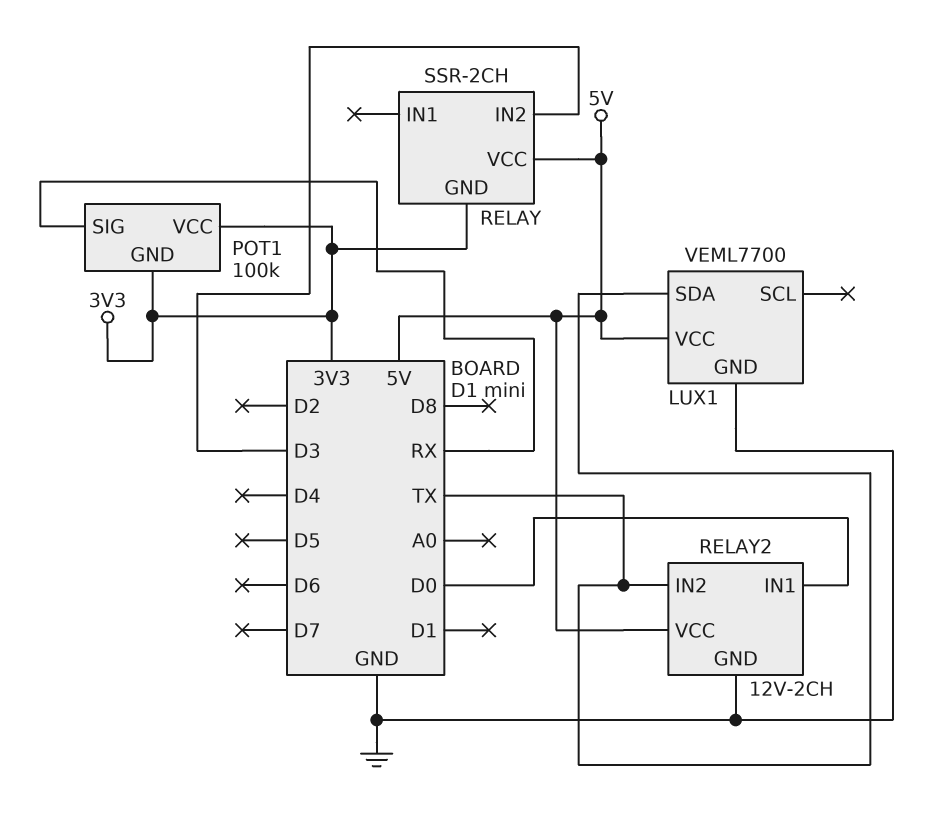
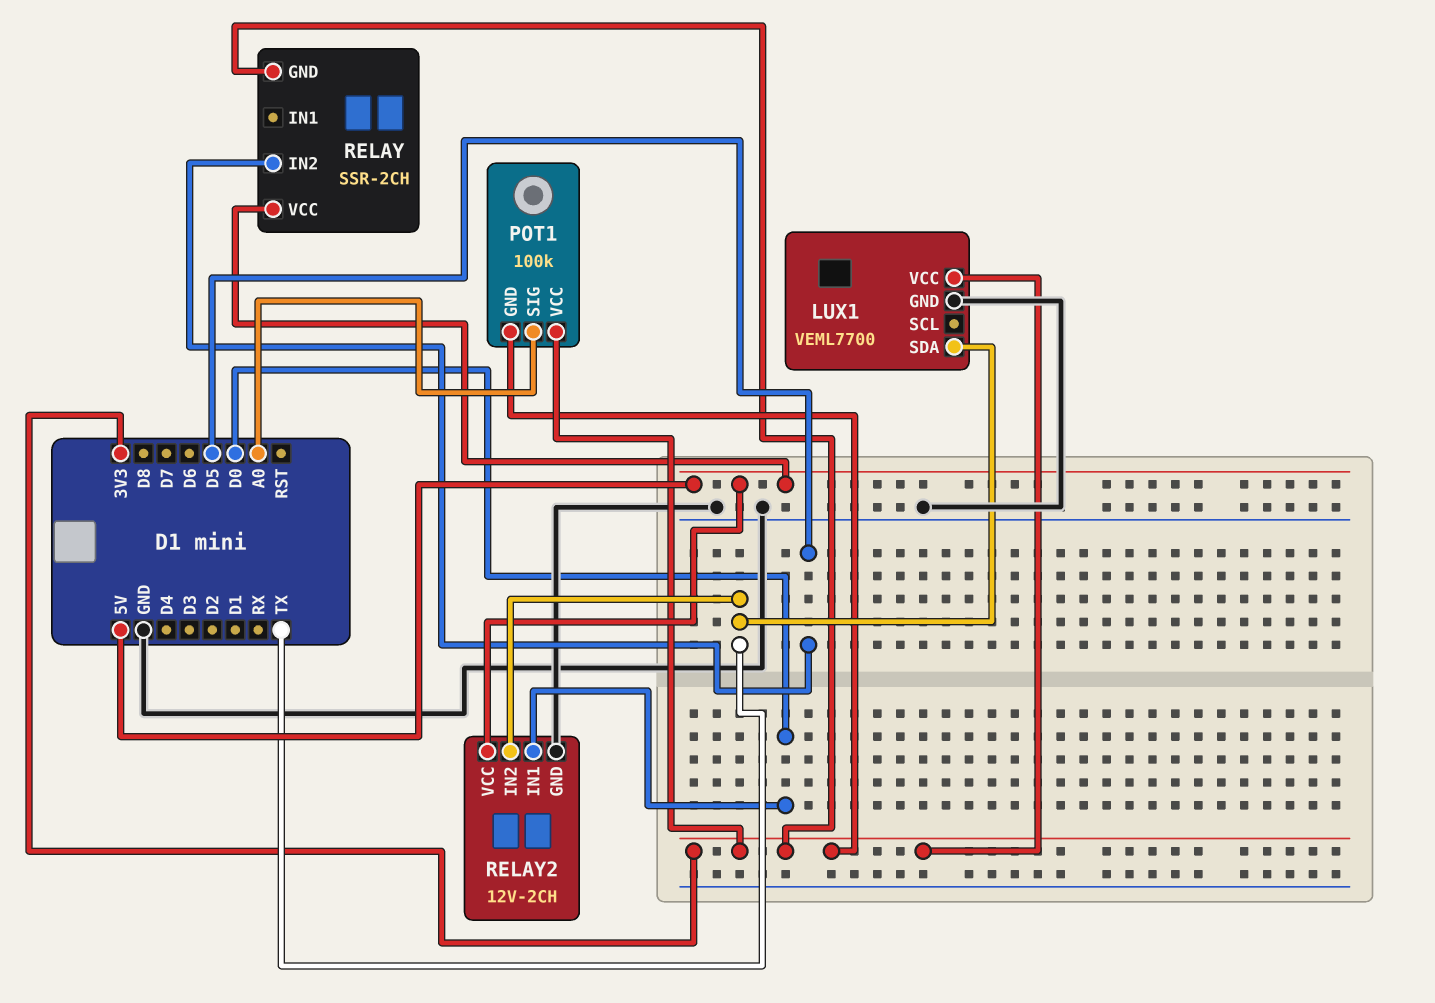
LUX1 pin VCC: 5V -> 3V3
POT1 pin SIG: RX -> A0
RELAY pin IN2: D3 -> D5

